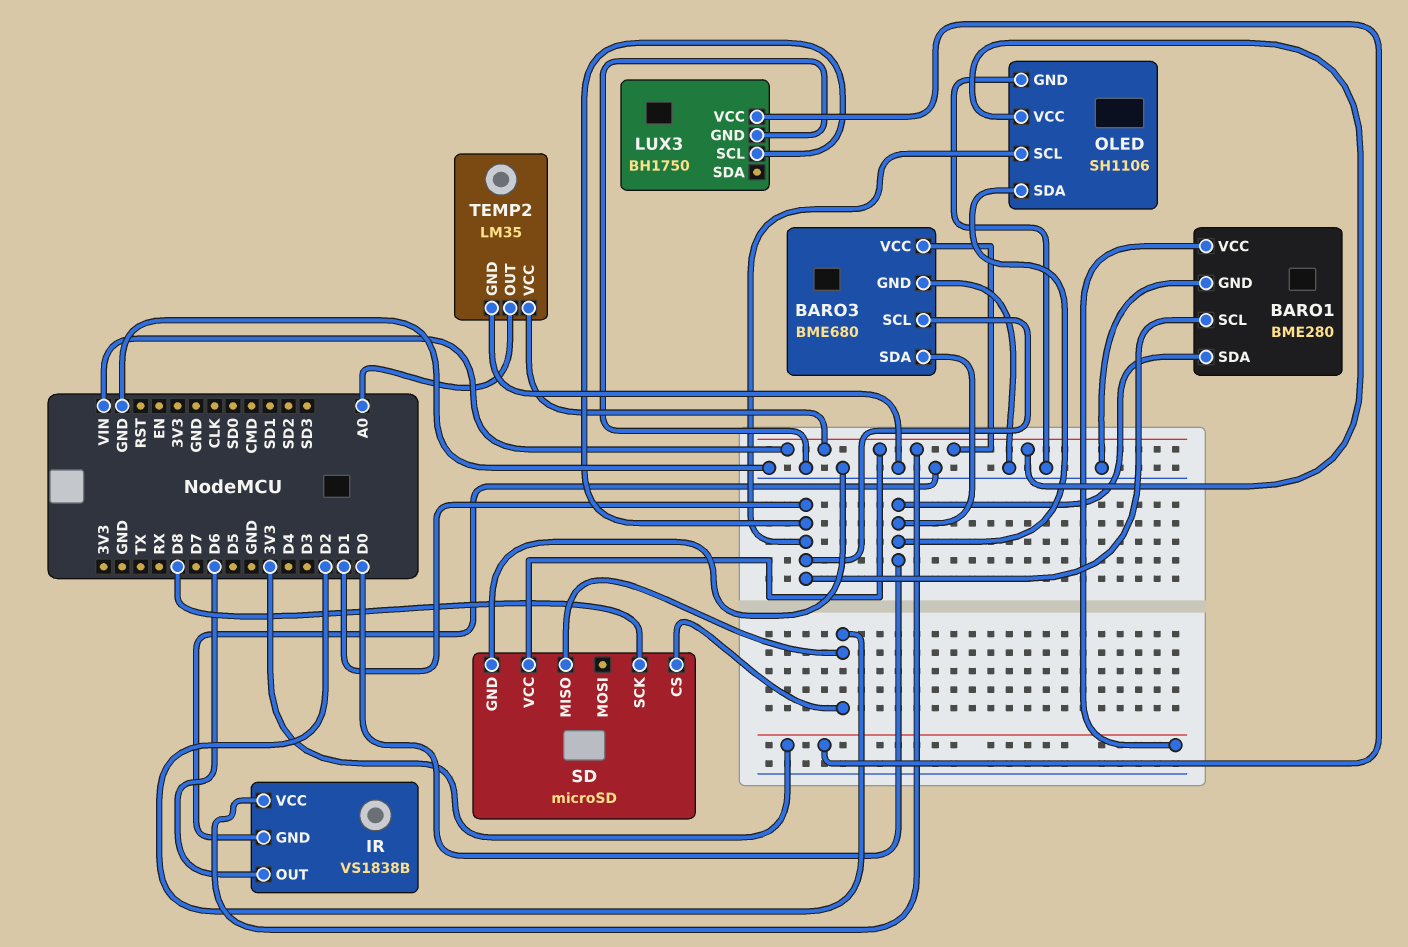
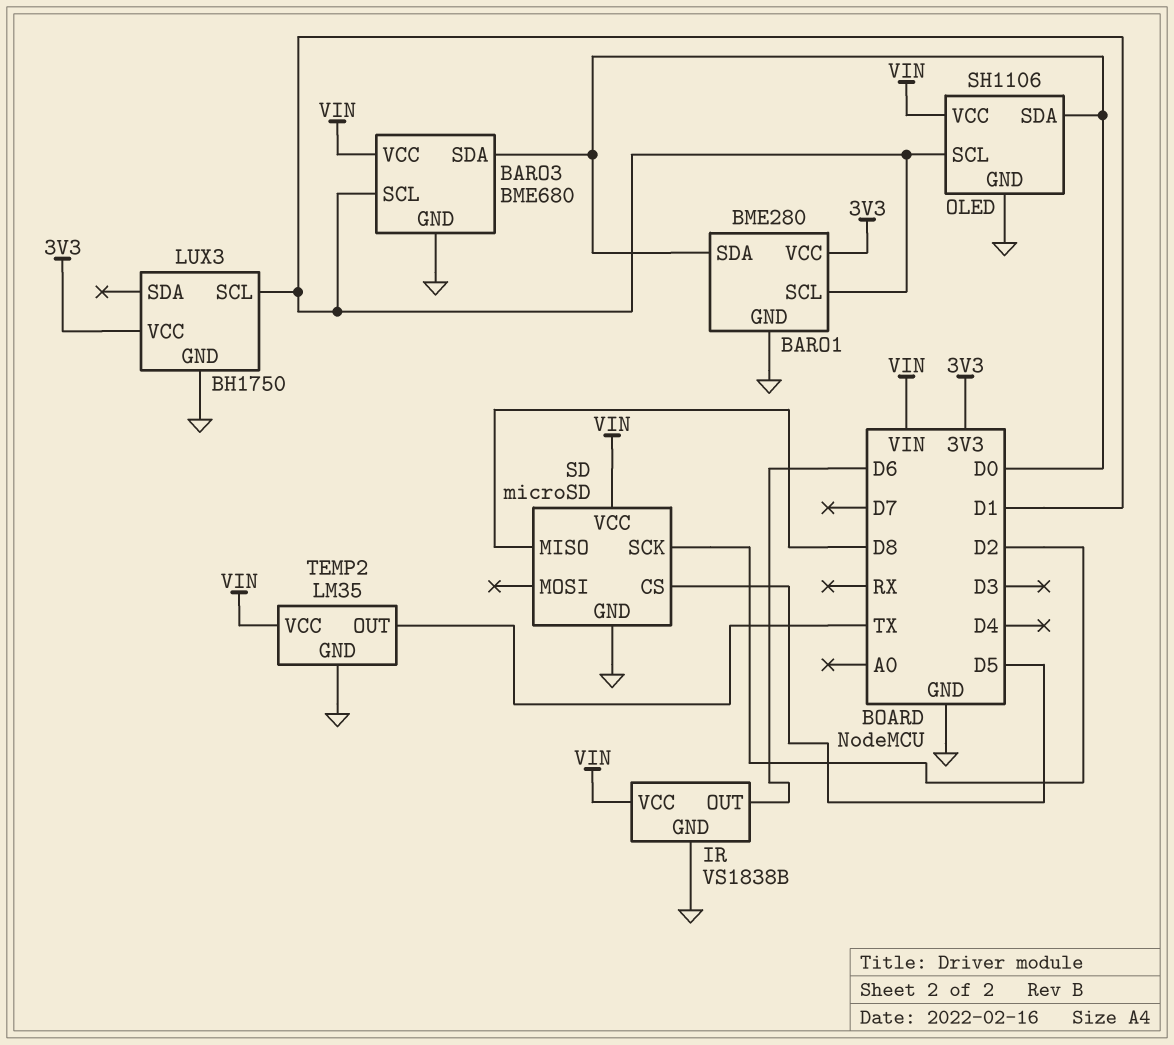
SD pin CS: D2 -> D5
SD pin MISO: D2 -> D8
SD pin SCK: D8 -> D2
TEMP2 pin OUT: A0 -> TX

